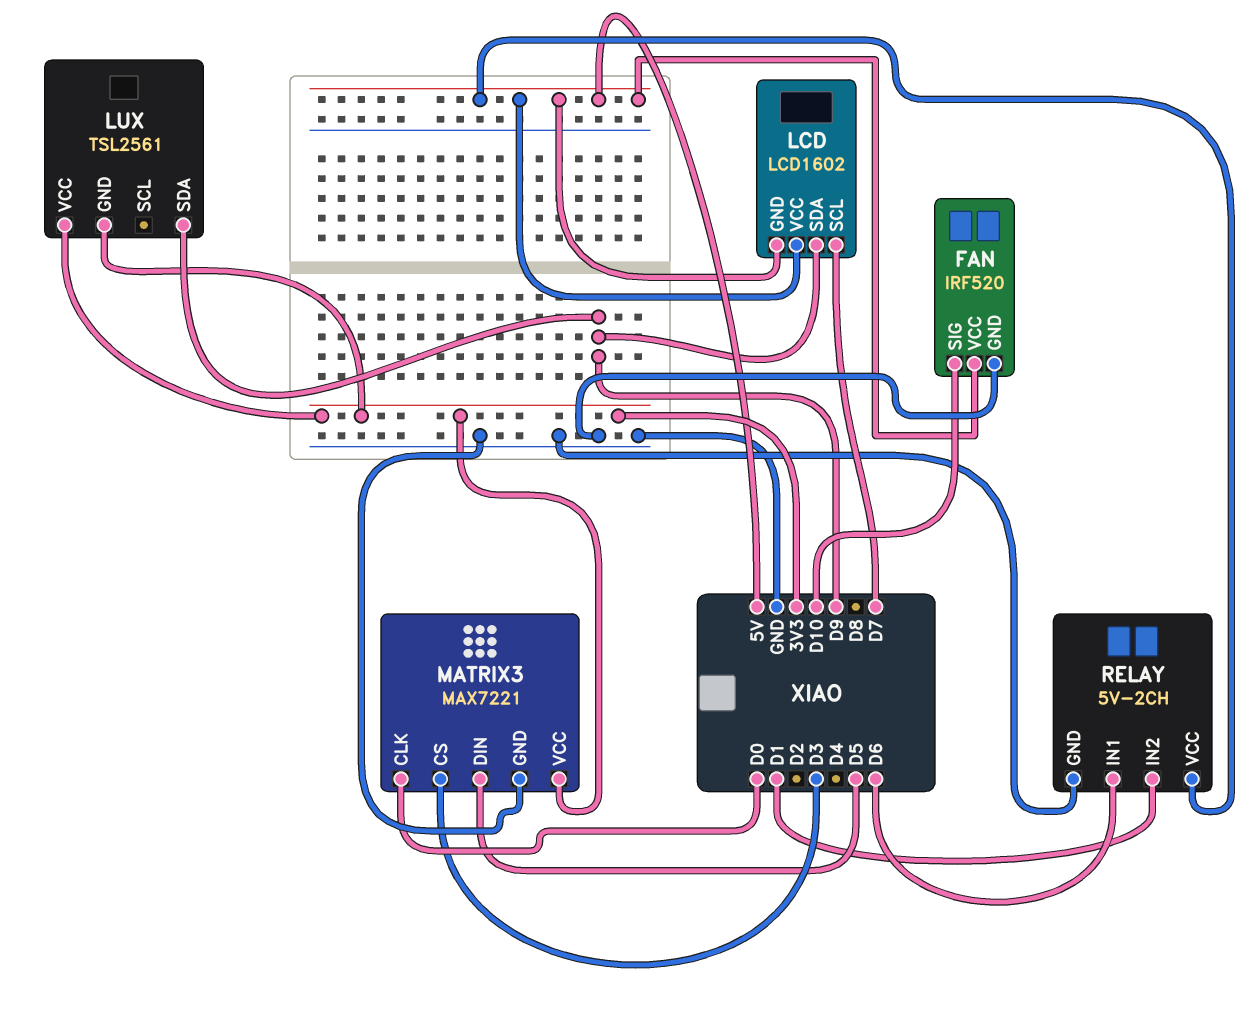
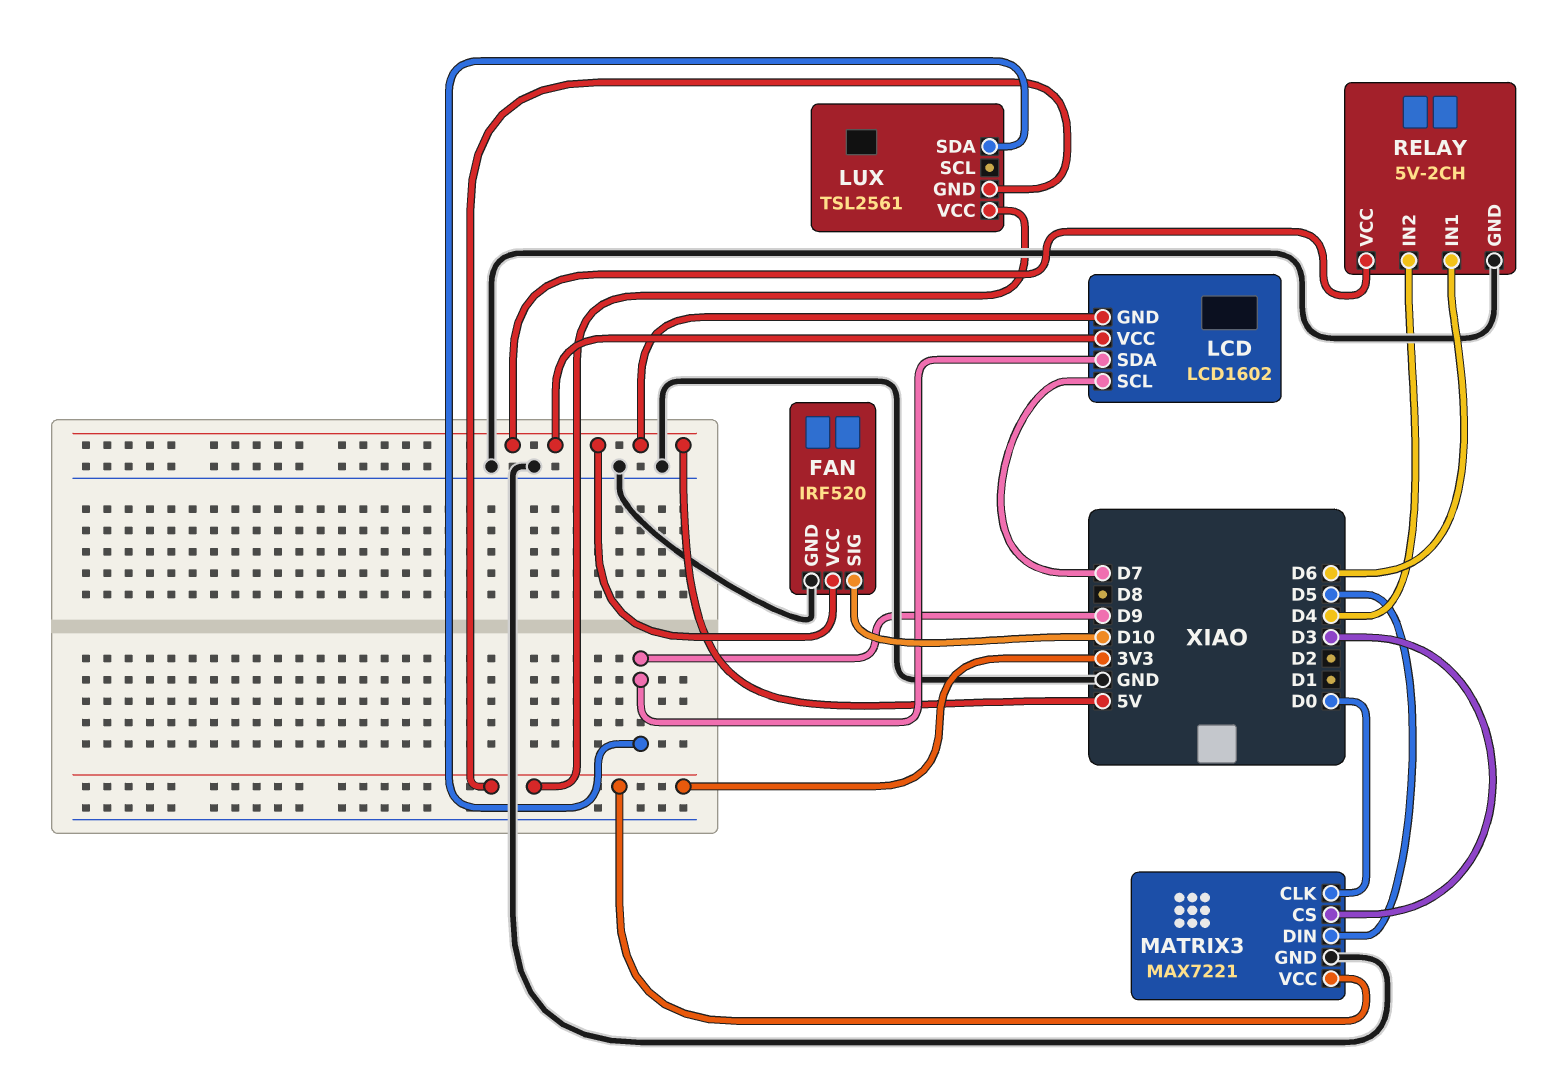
RELAY pin IN2: D1 -> D4

